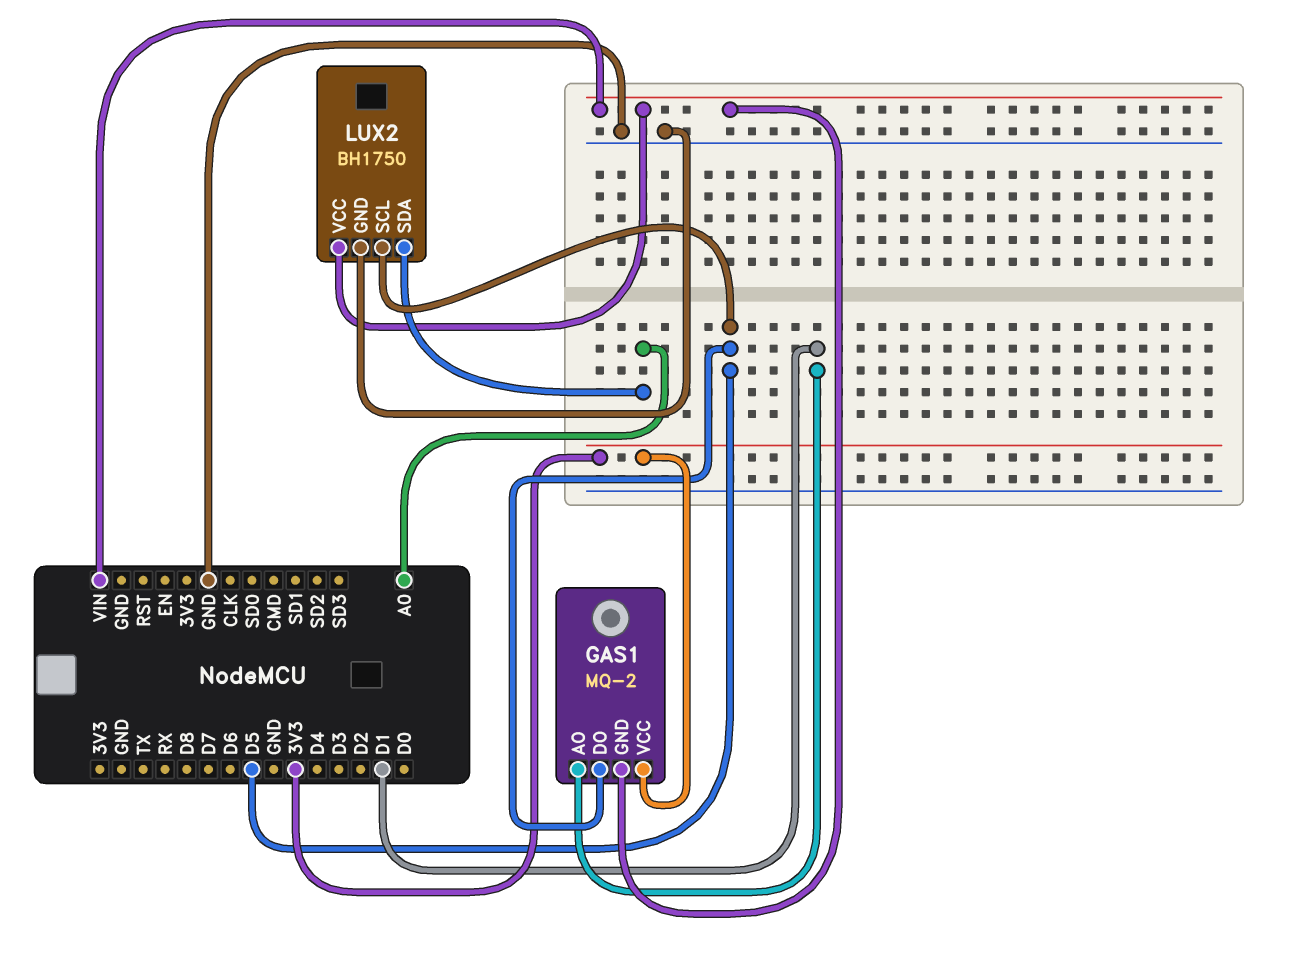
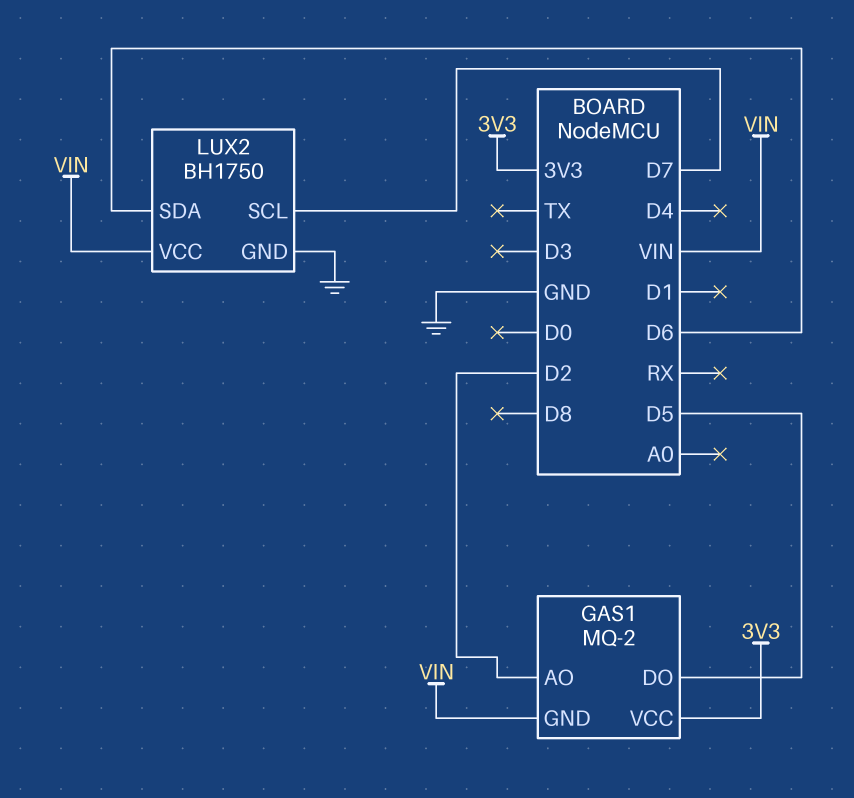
GAS1 pin AO: D1 -> D2
LUX2 pin SCL: D5 -> D7
LUX2 pin SDA: A0 -> D6

